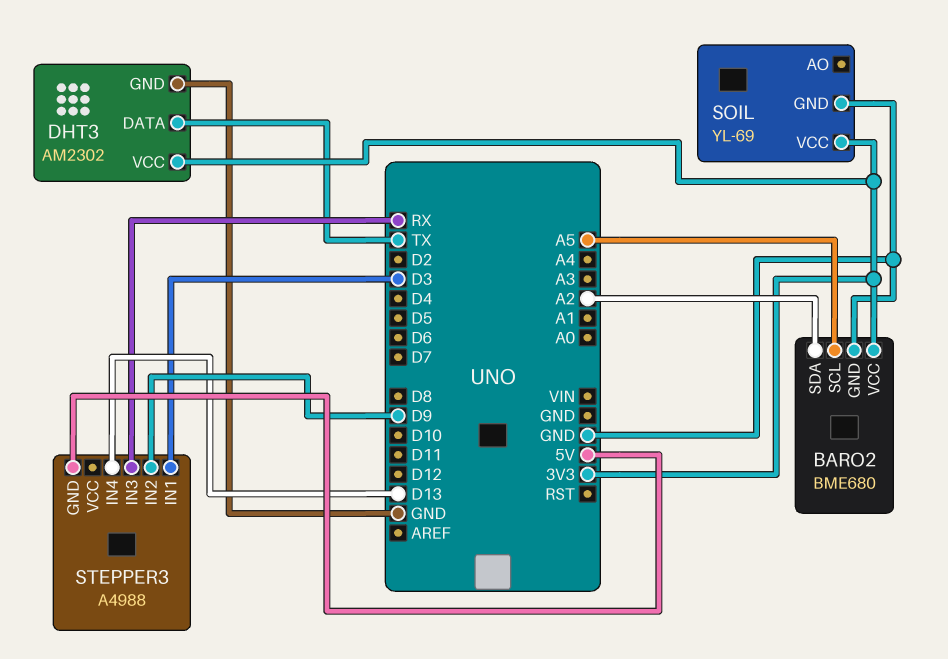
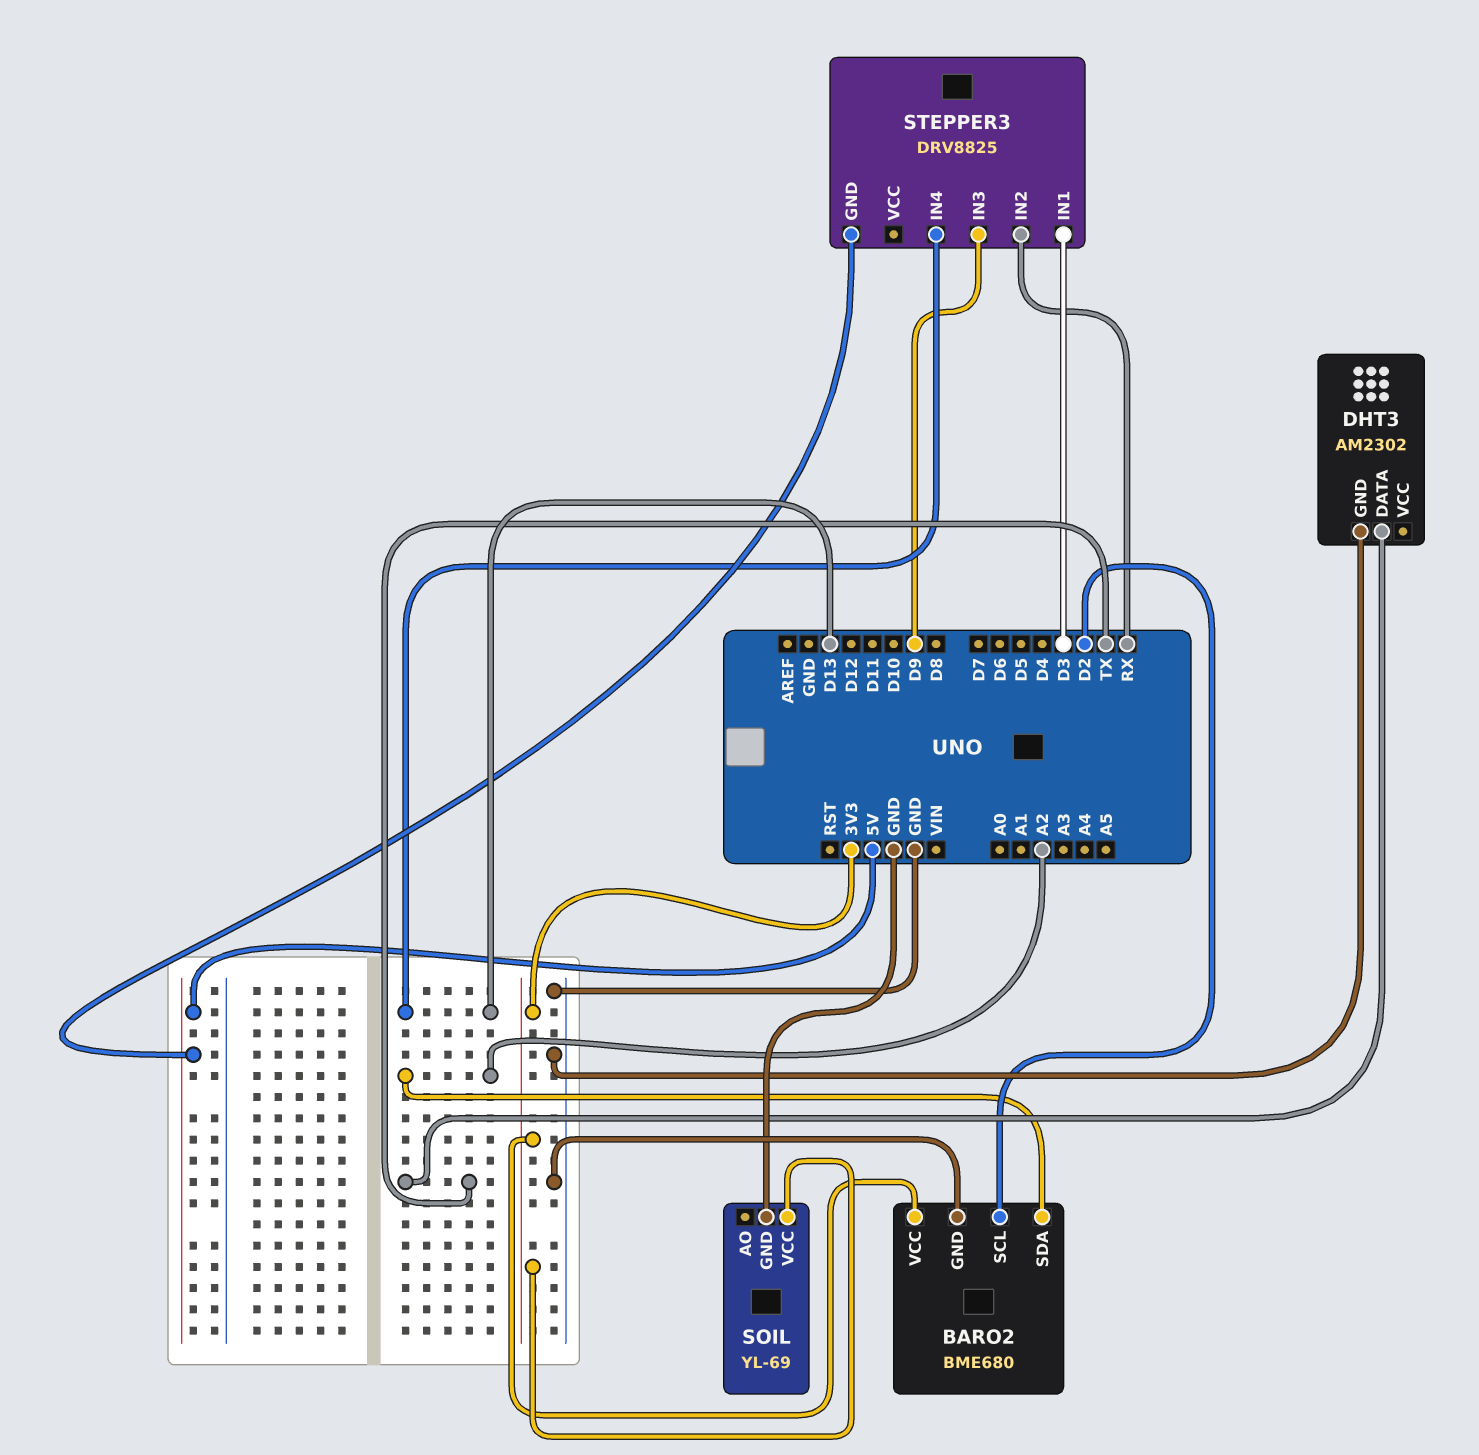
BARO2 pin SCL: A5 -> D2
DHT3 pin VCC: 3V3 -> none
STEPPER3: A4988 -> DRV8825
STEPPER3 pin IN2: D9 -> RX
STEPPER3 pin IN3: RX -> D9

